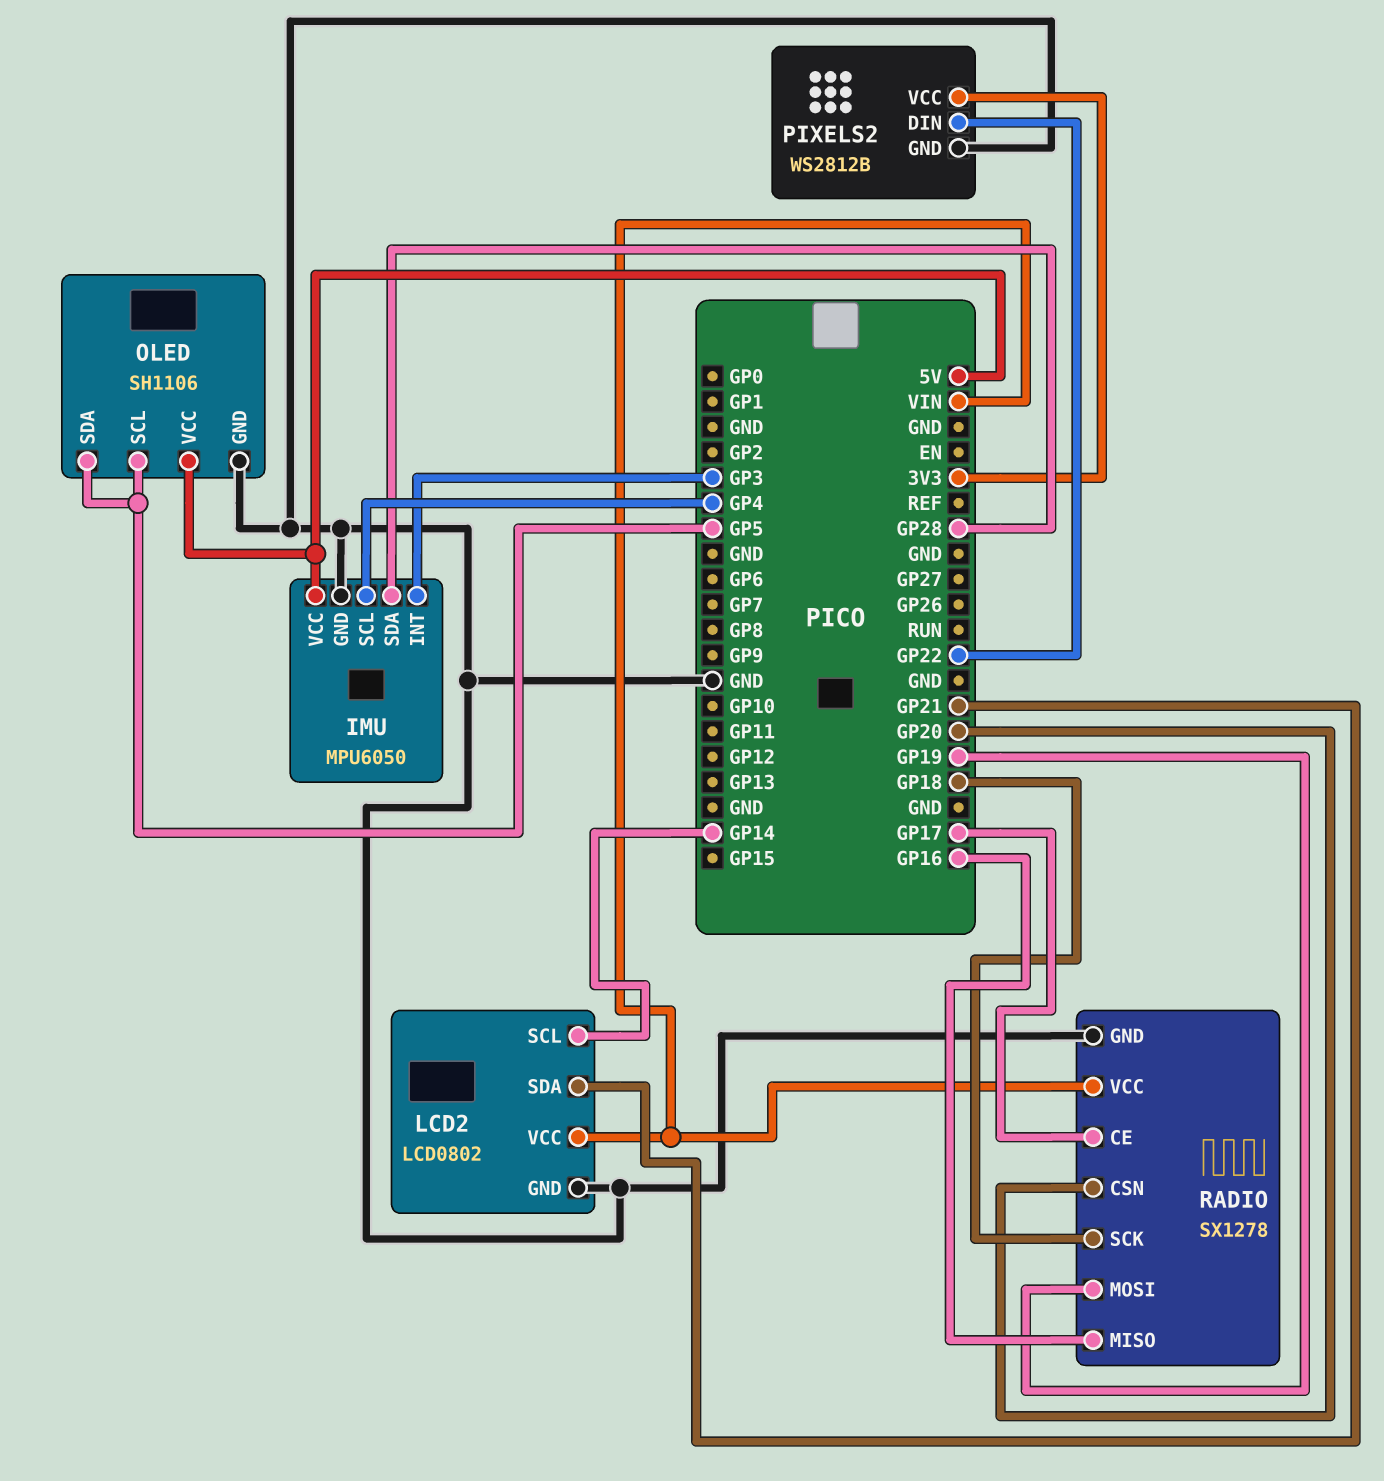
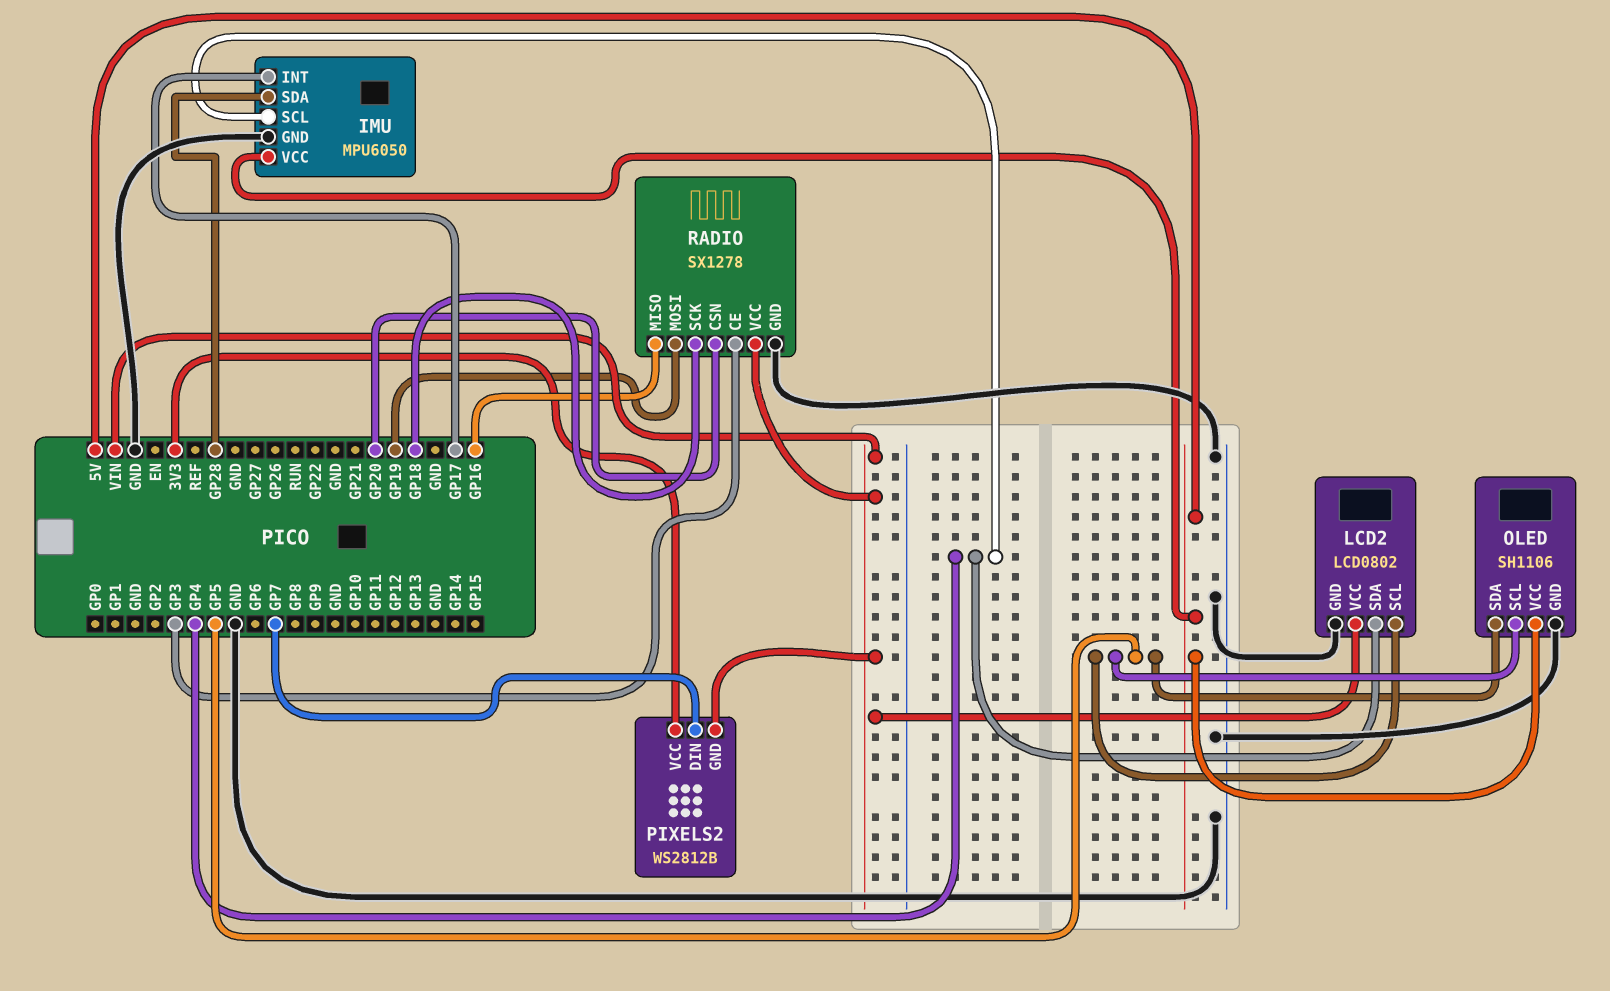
IMU pin INT: GP3 -> GP17
LCD2 pin SCL: GP14 -> GP5
LCD2 pin SDA: GP21 -> GP4
PIXELS2 pin DIN: GP22 -> GP7
PIXELS2 pin GND: GND -> VIN
RADIO pin CE: GP17 -> GP3

